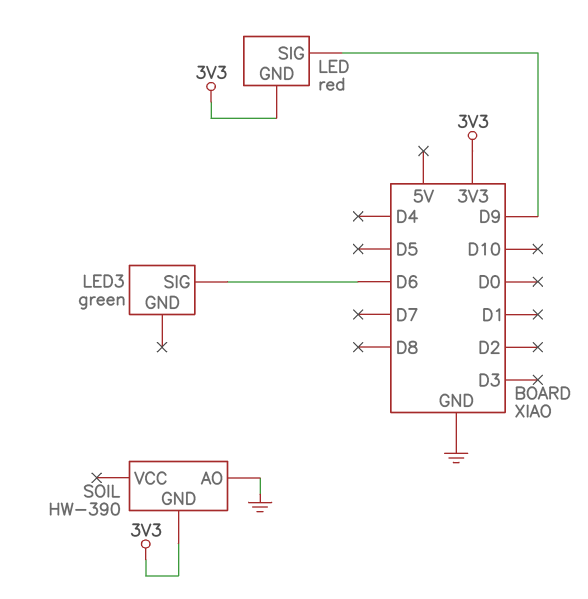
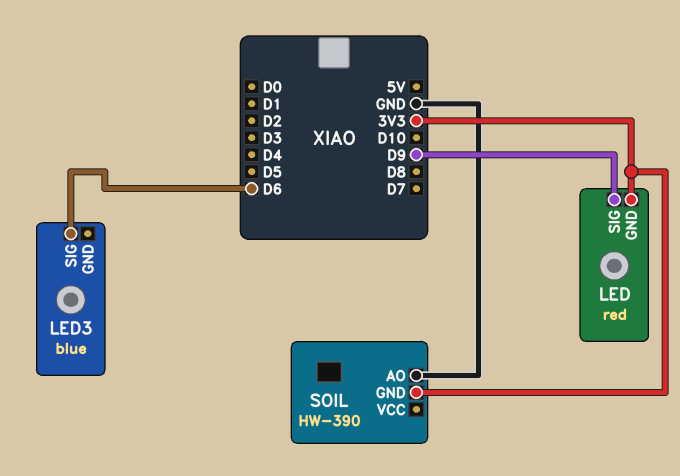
LED3: green -> blue

